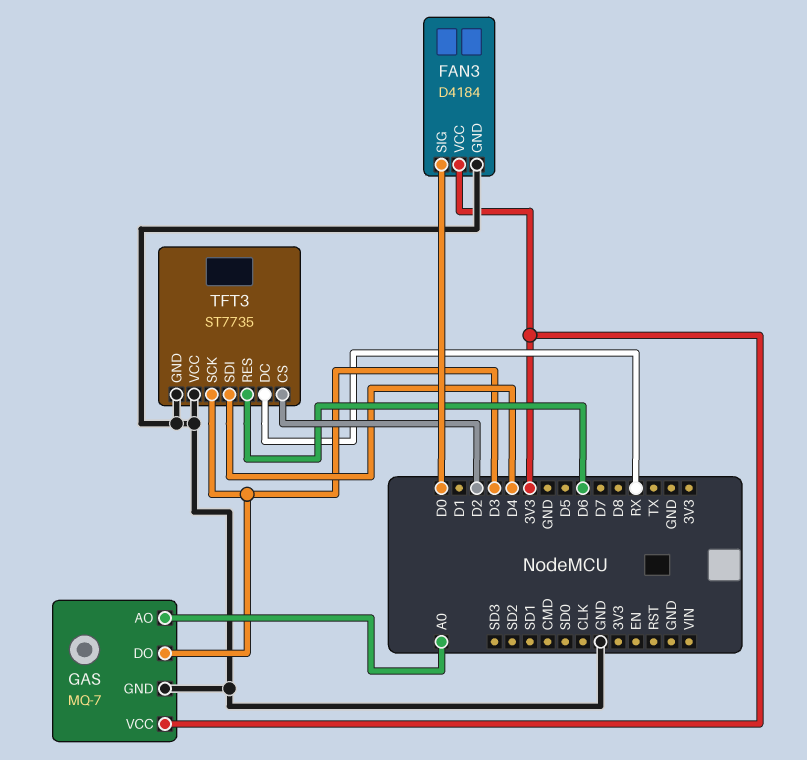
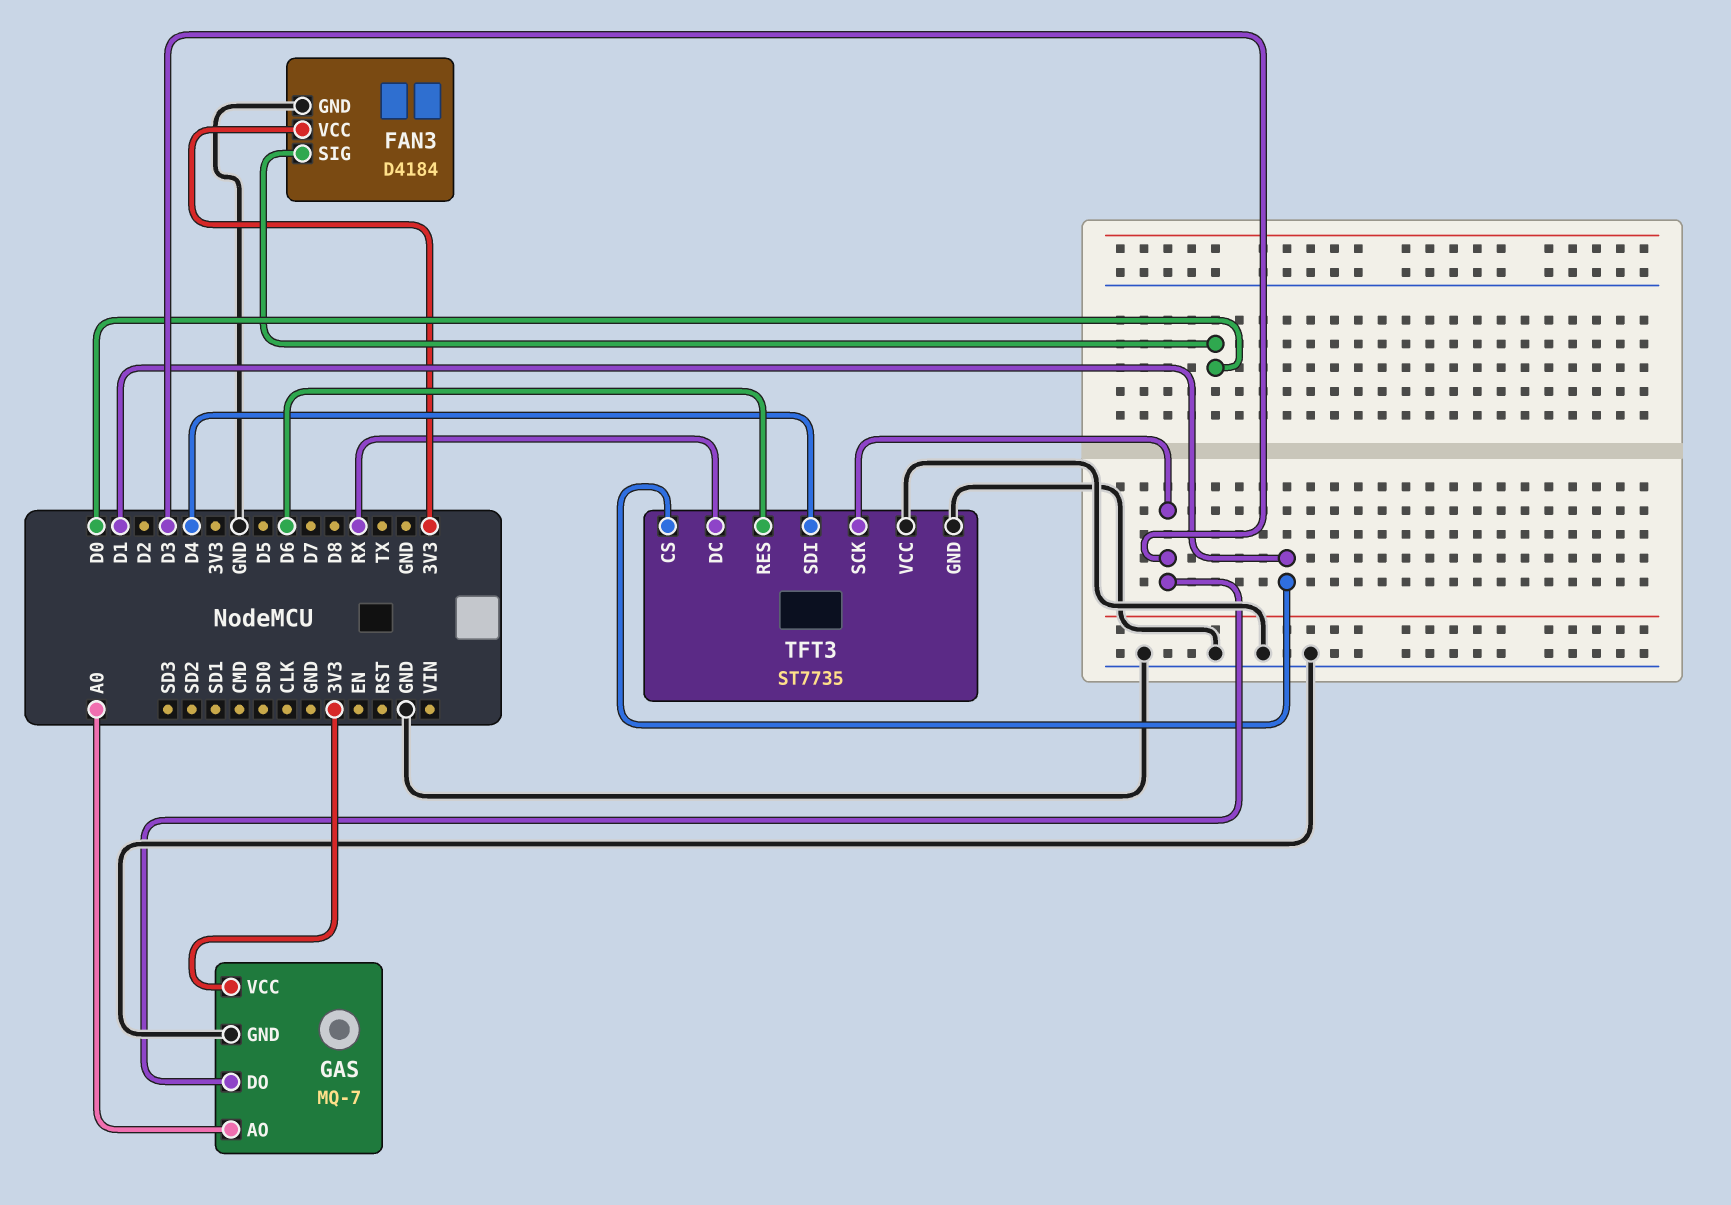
TFT3 pin CS: D2 -> D1

